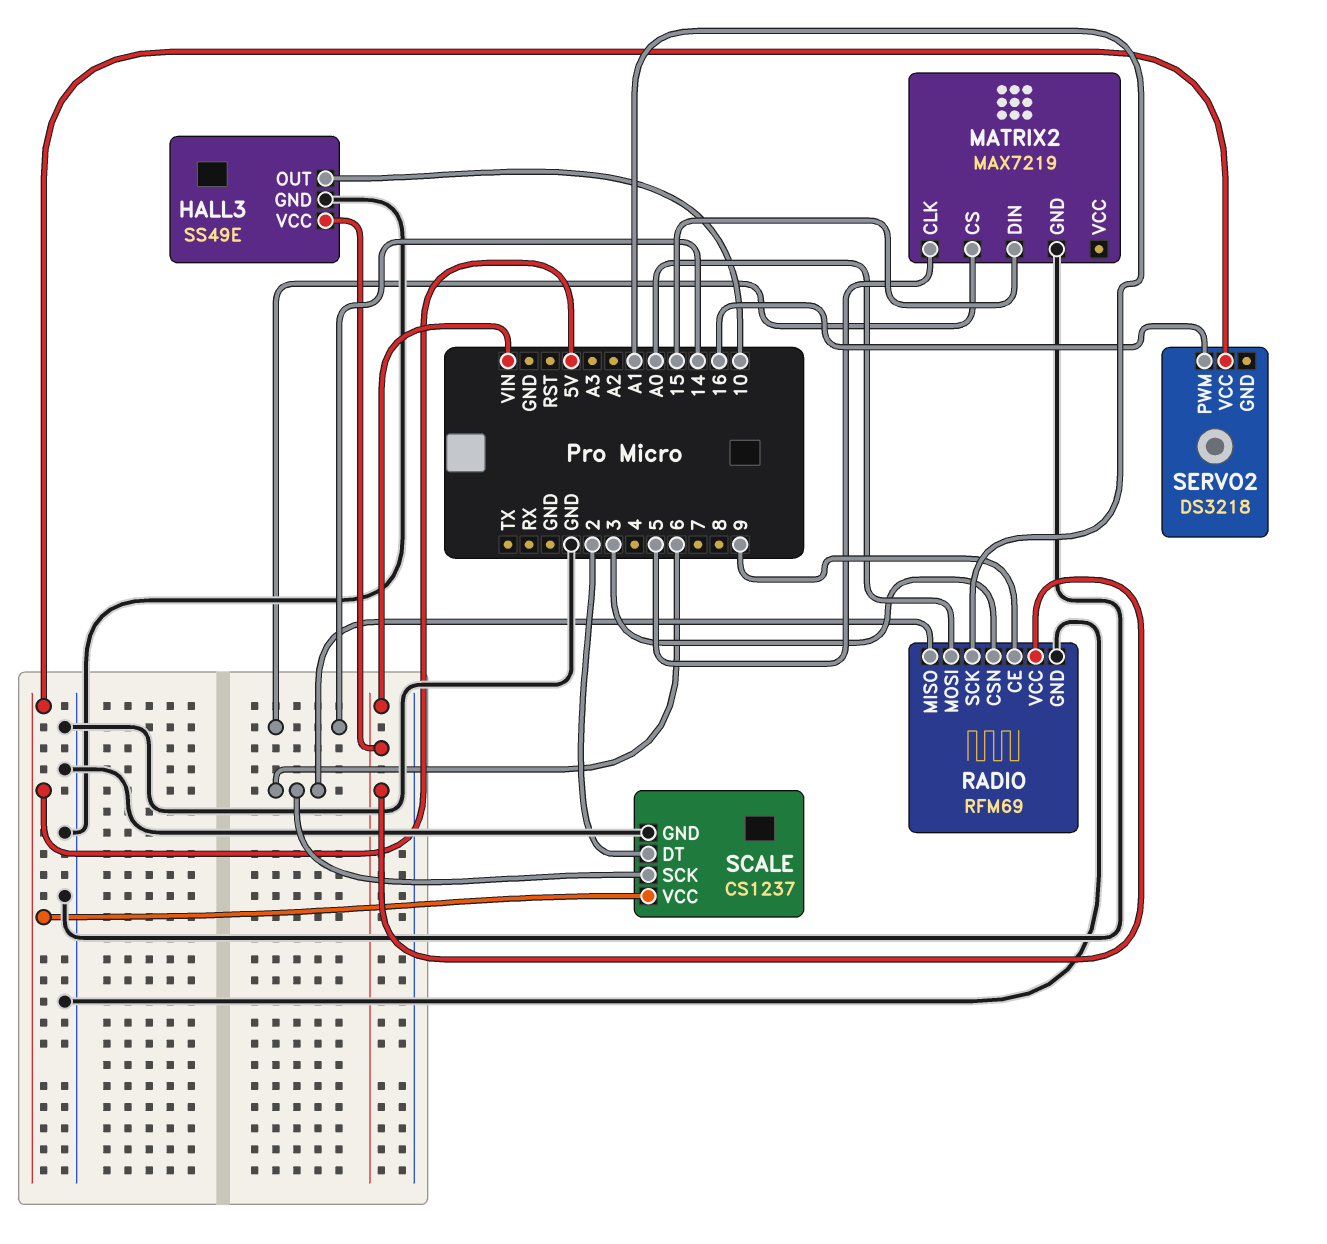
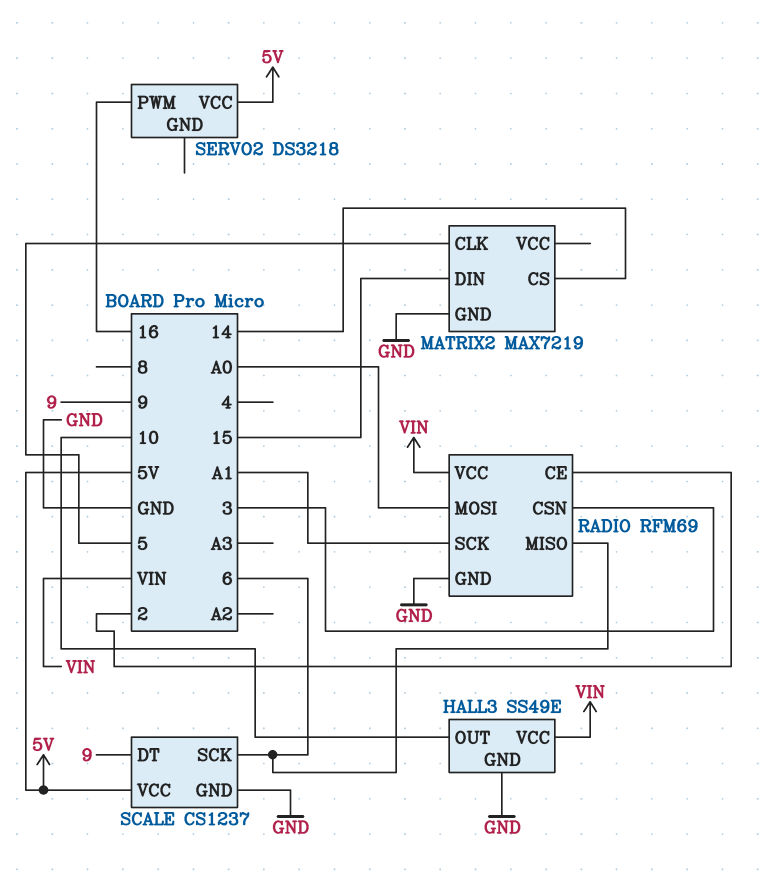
RADIO pin CE: 9 -> 2
SCALE pin DT: 2 -> 9

